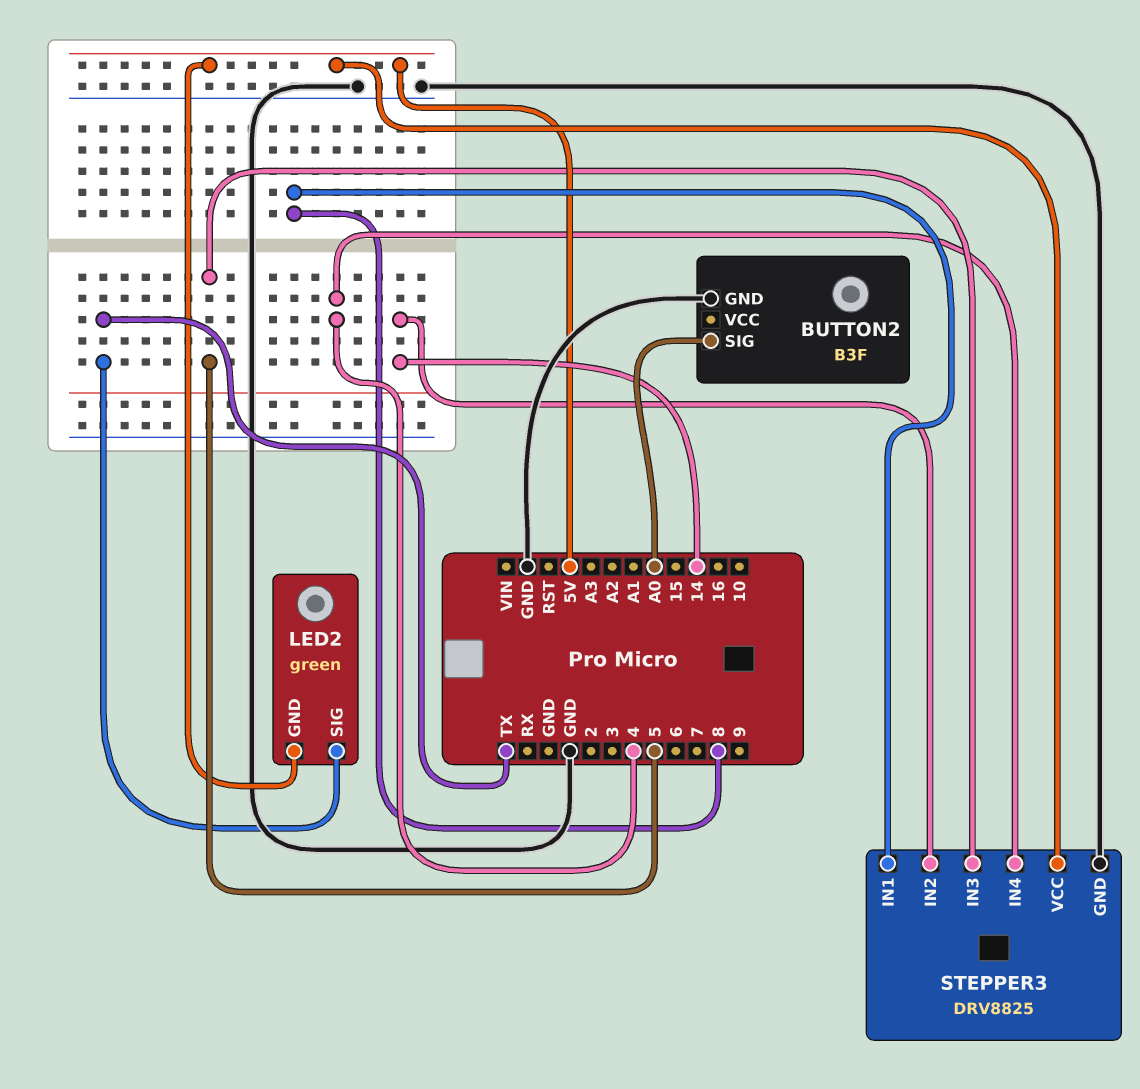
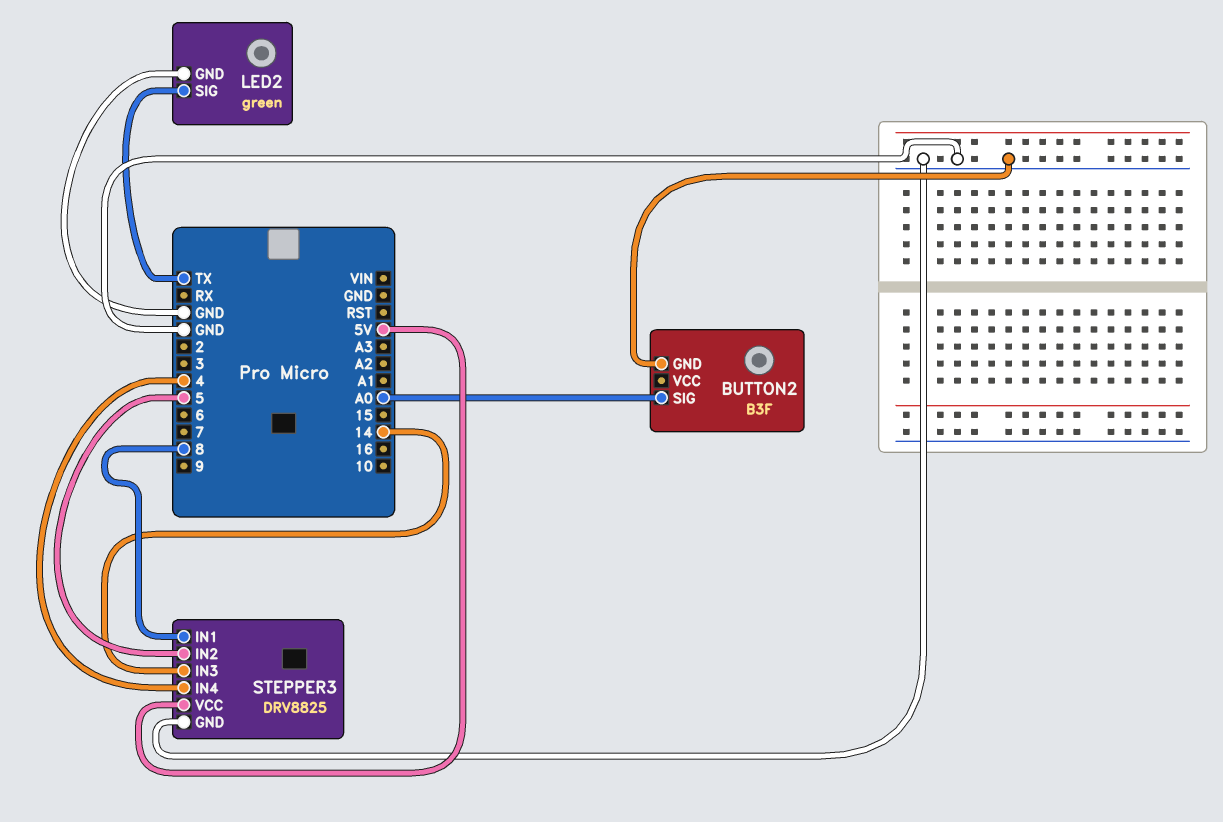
LED2 pin GND: 5V -> GND
STEPPER3 pin IN2: 14 -> 5
STEPPER3 pin IN3: 5 -> 14

